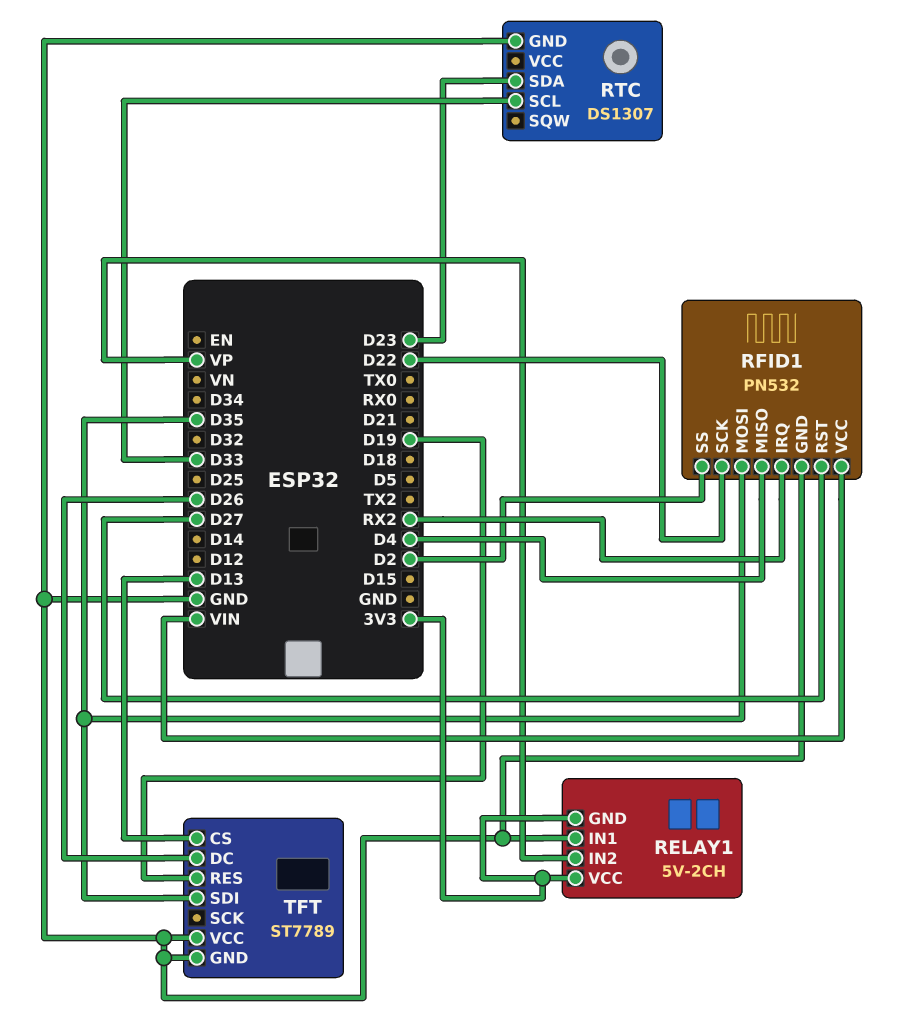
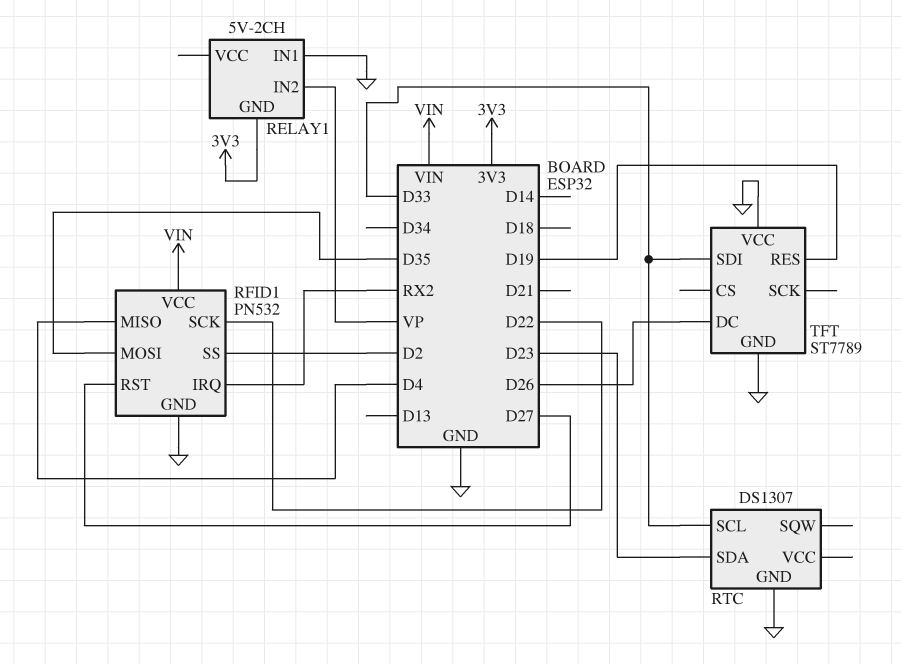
RELAY1 pin VCC: 3V3 -> none
TFT pin CS: D13 -> none
TFT pin SDI: D35 -> D33

